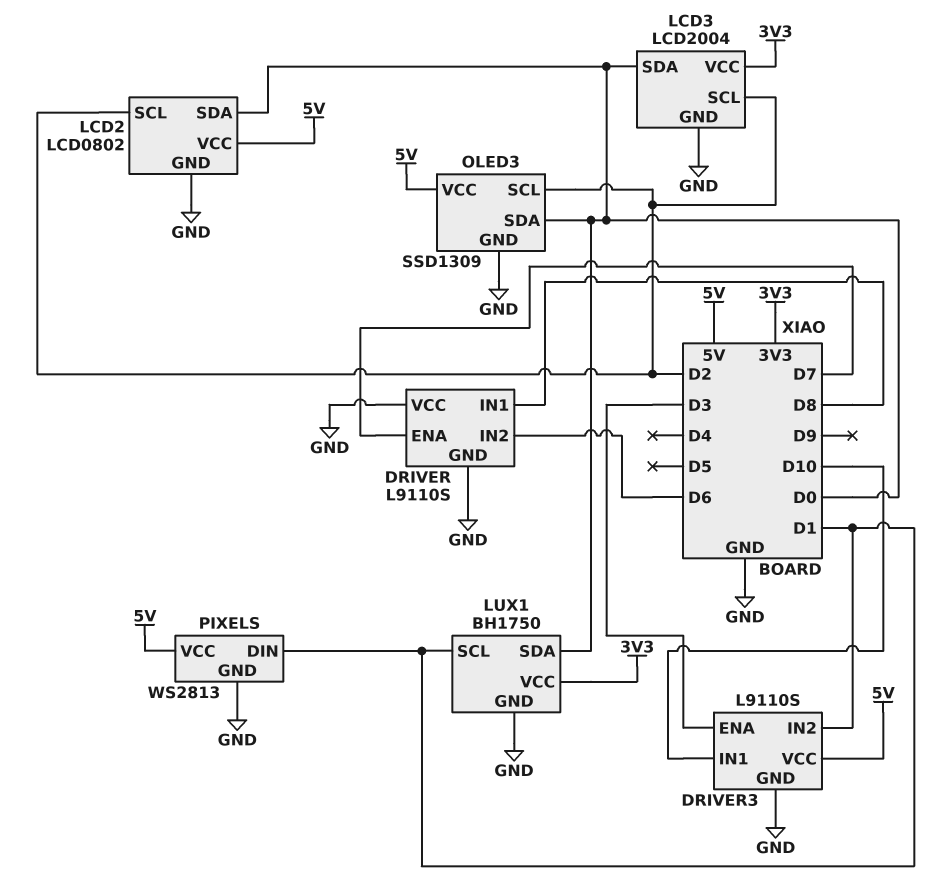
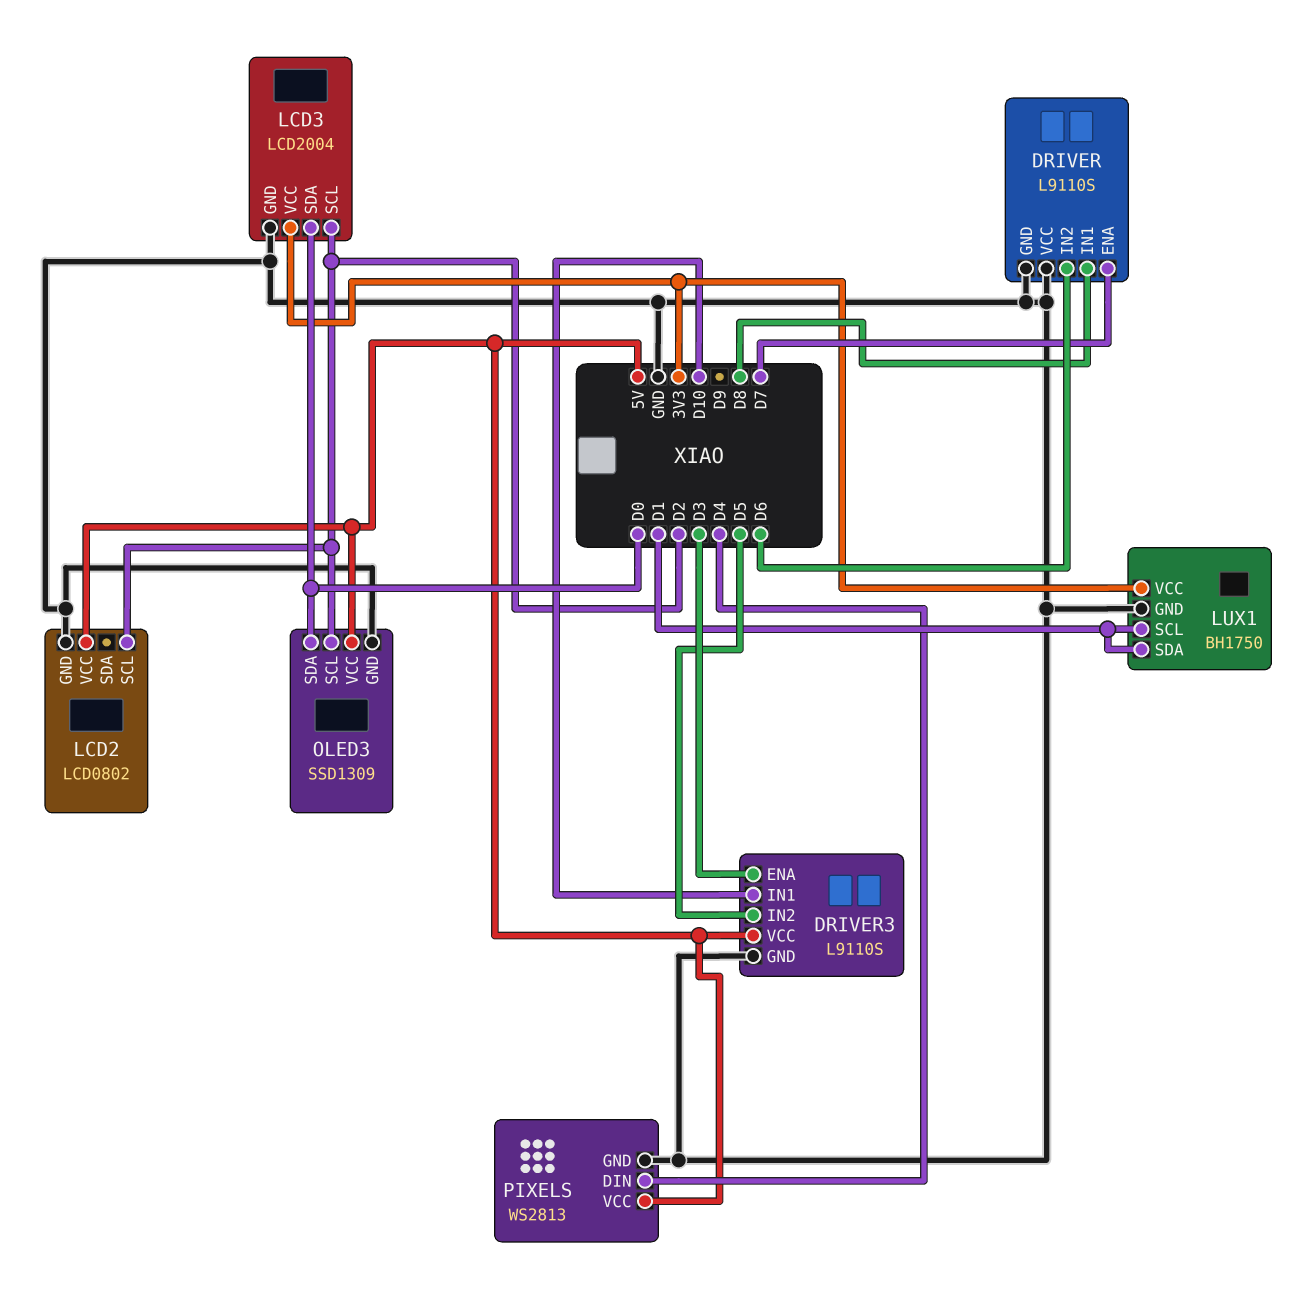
DRIVER3 pin IN2: D1 -> D5
LCD2 pin SDA: D0 -> none
LUX1 pin SDA: D0 -> D1
PIXELS pin DIN: D1 -> D4

